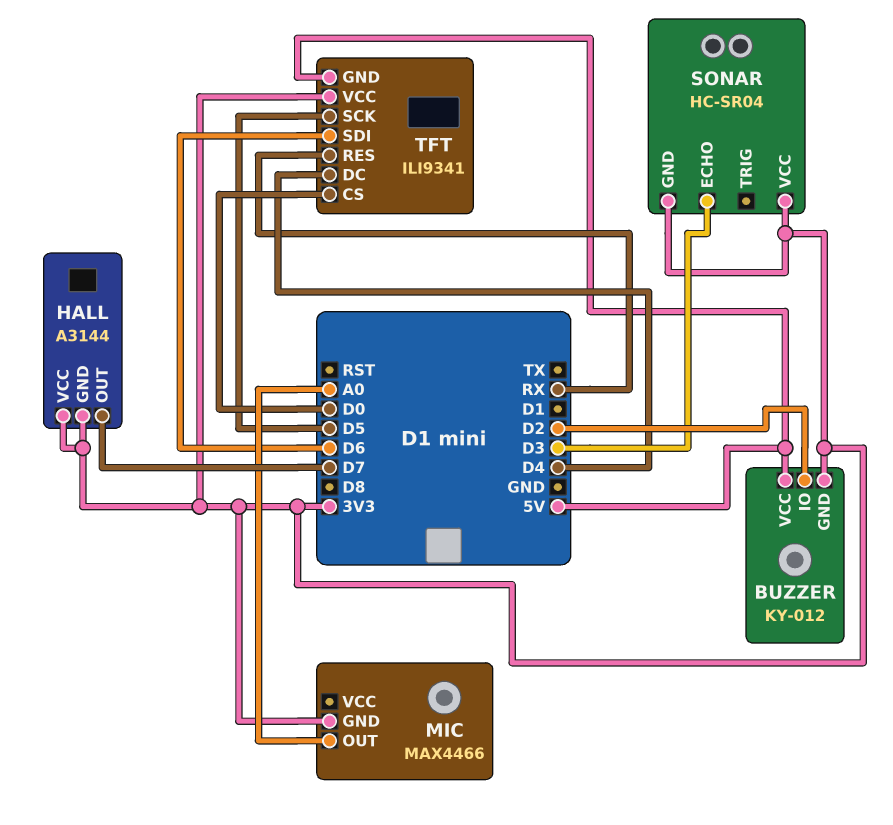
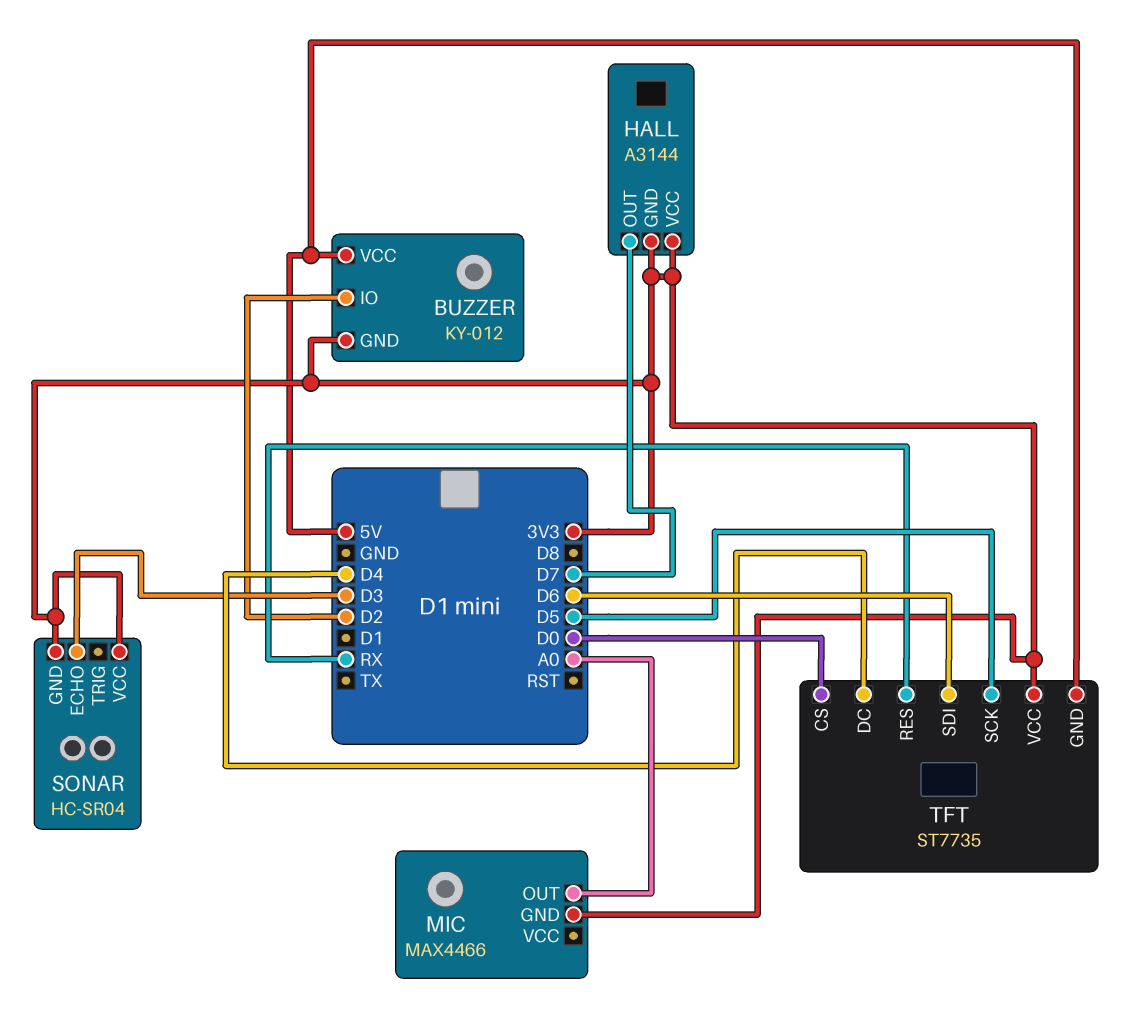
TFT: ILI9341 -> ST7735

